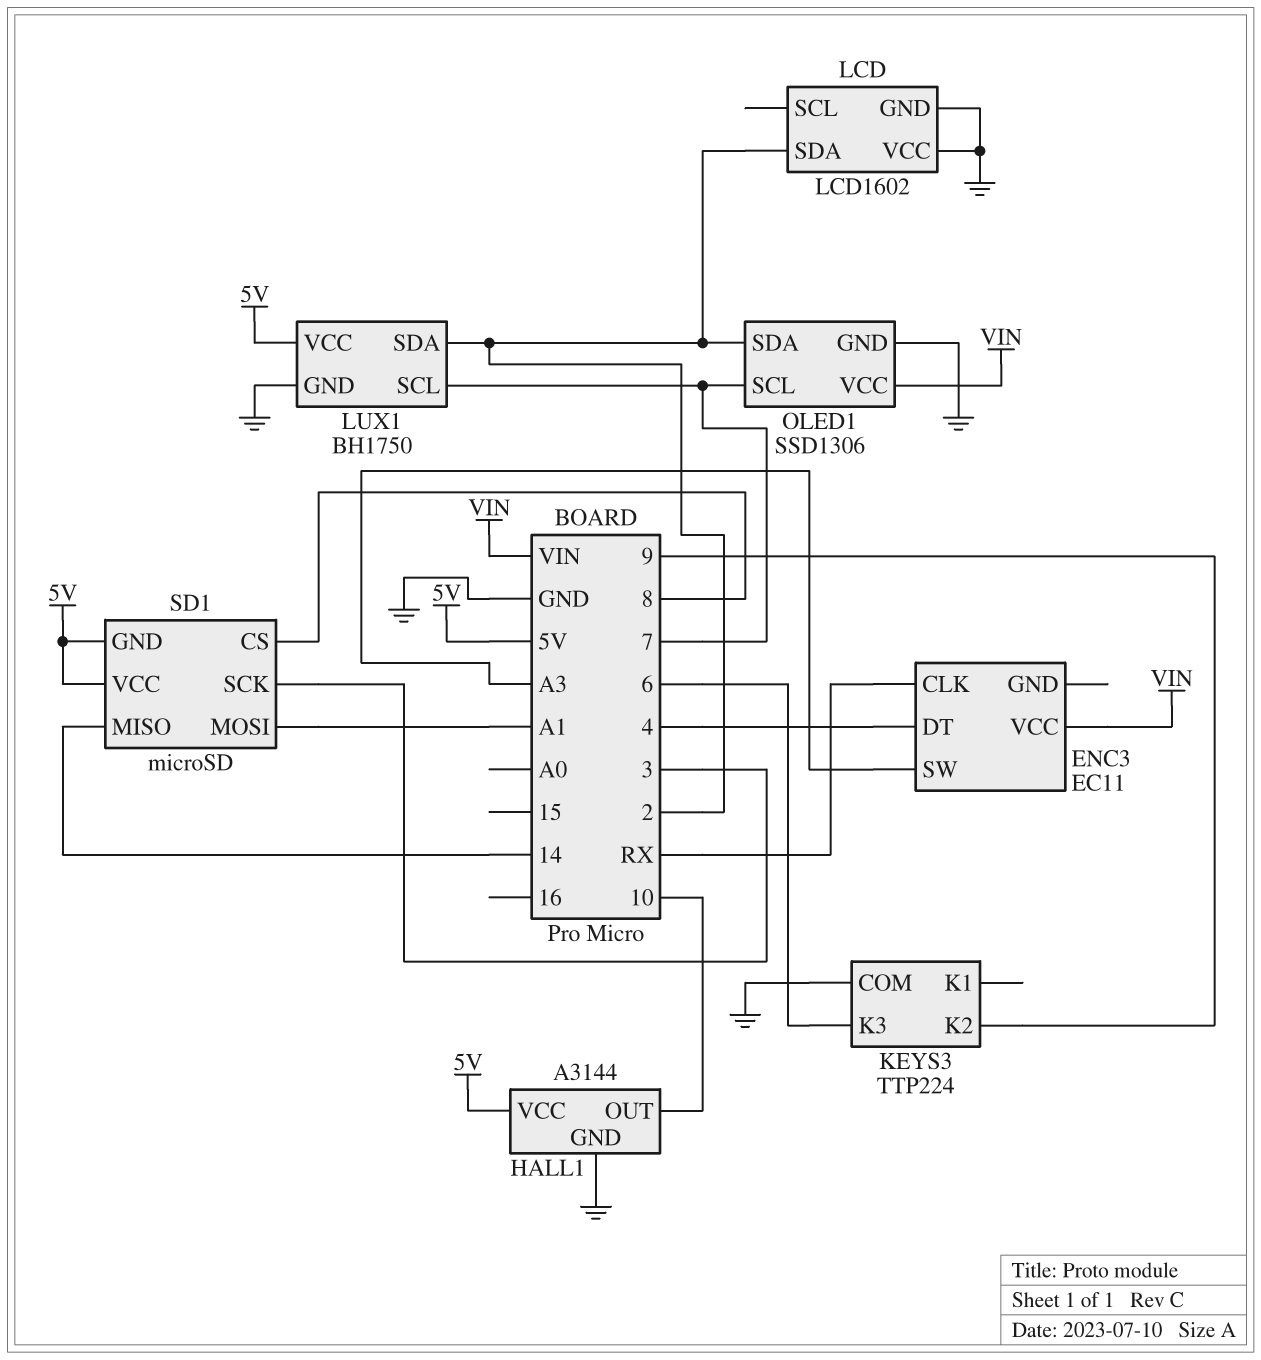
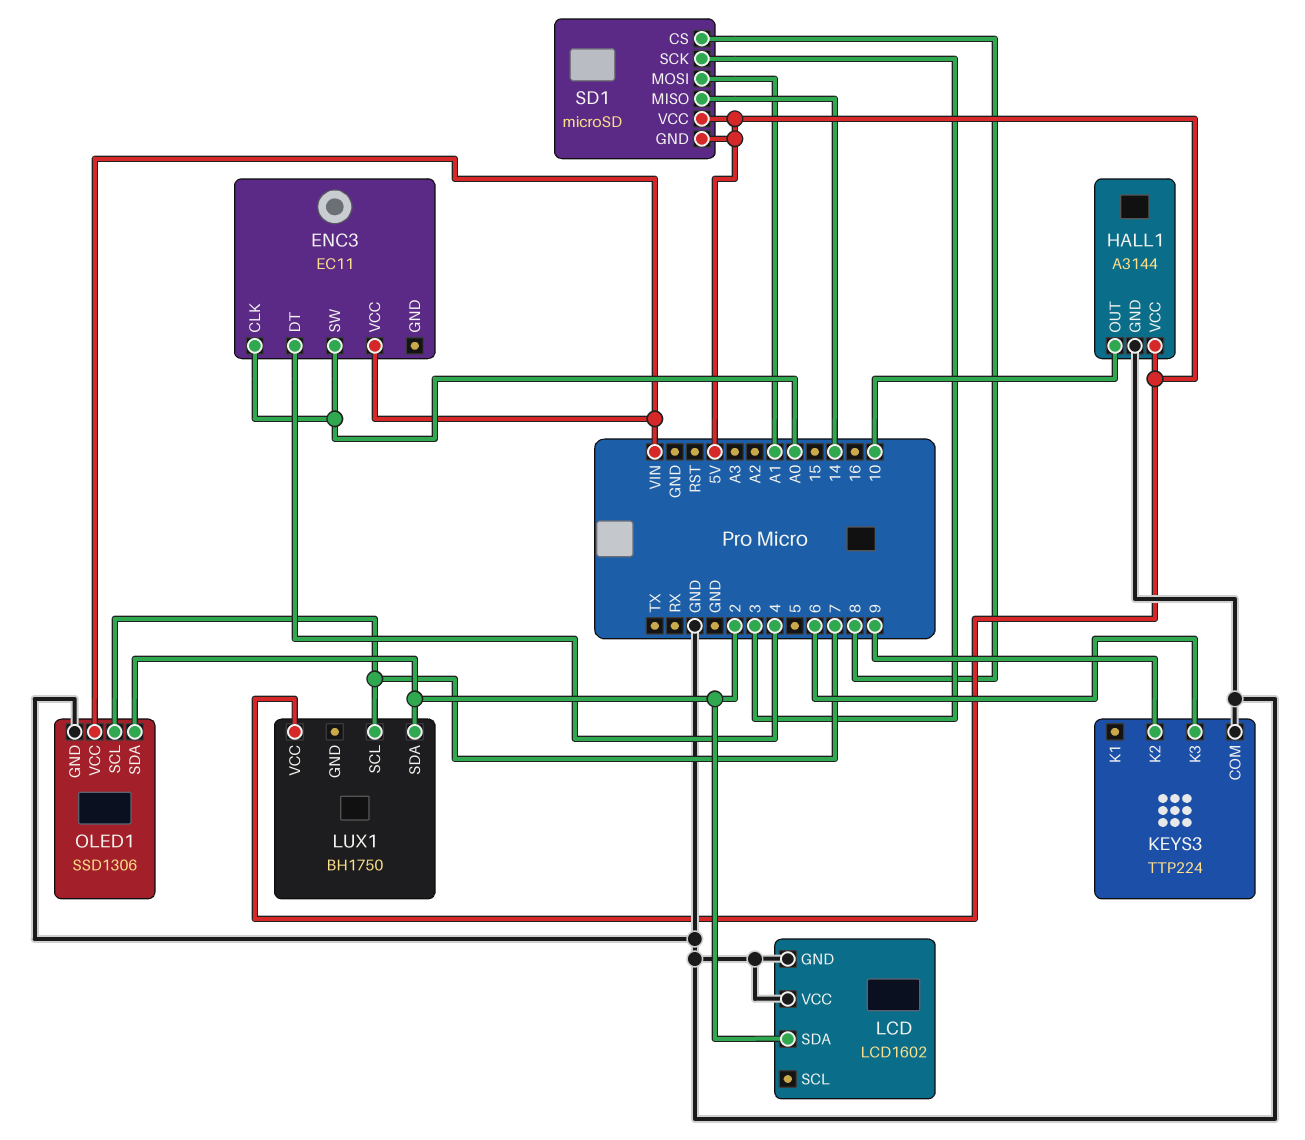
ENC3 pin CLK: RX -> A0
ENC3 pin SW: A3 -> A0
LUX1 pin GND: GND -> none

